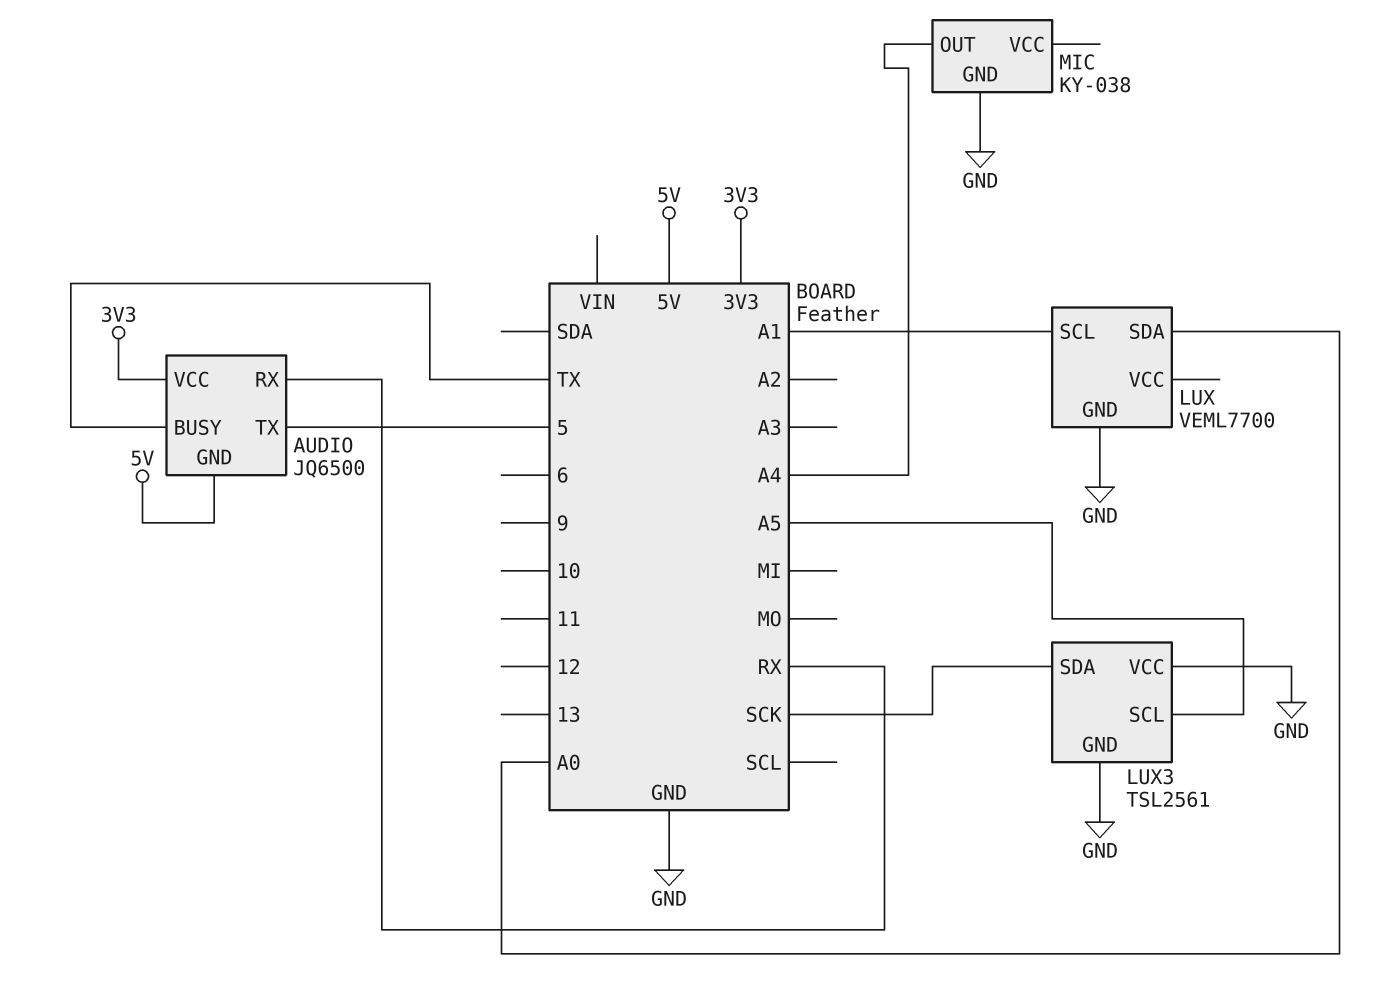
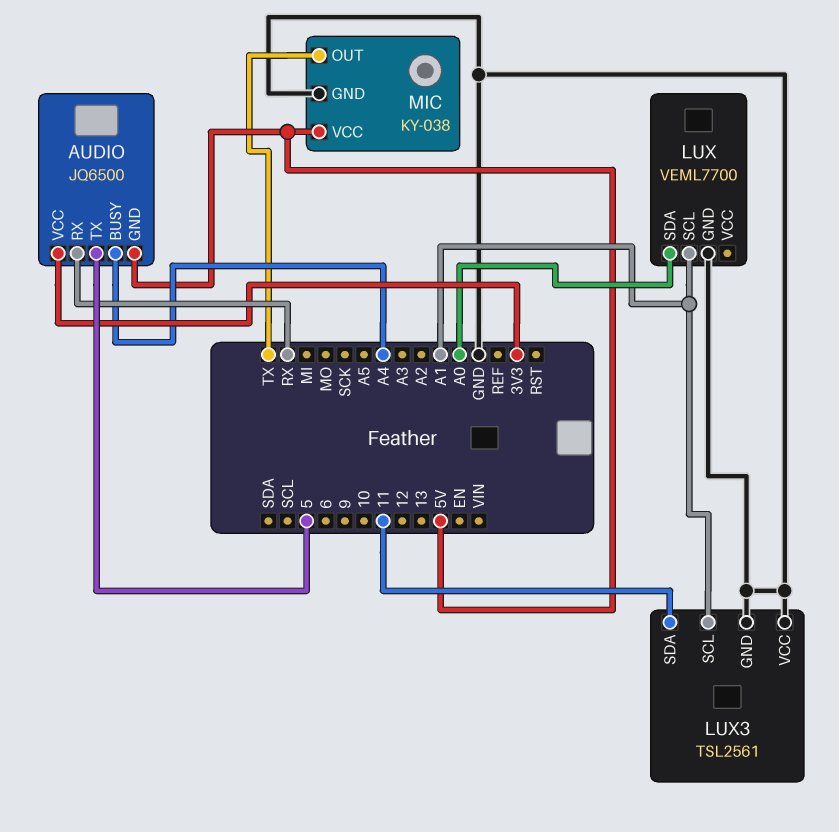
AUDIO pin BUSY: TX -> A4
LUX3 pin SCL: A5 -> A1
LUX3 pin SDA: SCK -> 11
MIC pin OUT: A4 -> TX
MIC pin VCC: none -> 5V

